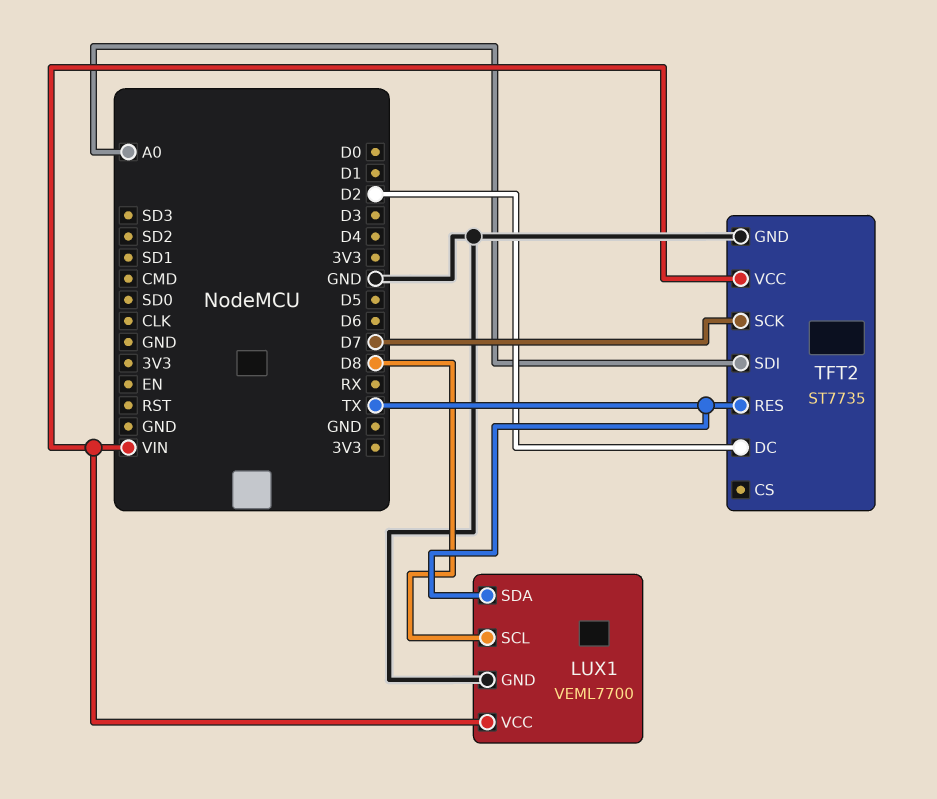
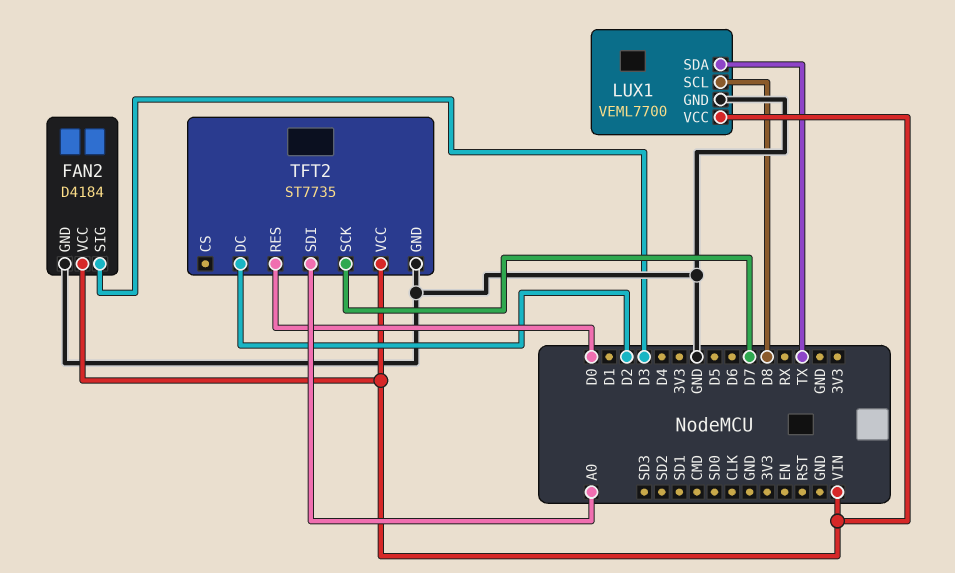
FAN2: none -> D4184
FAN2 pin GND: none -> GND
FAN2 pin SIG: none -> D3
FAN2 pin VCC: none -> VIN
TFT2 pin RES: TX -> D0

